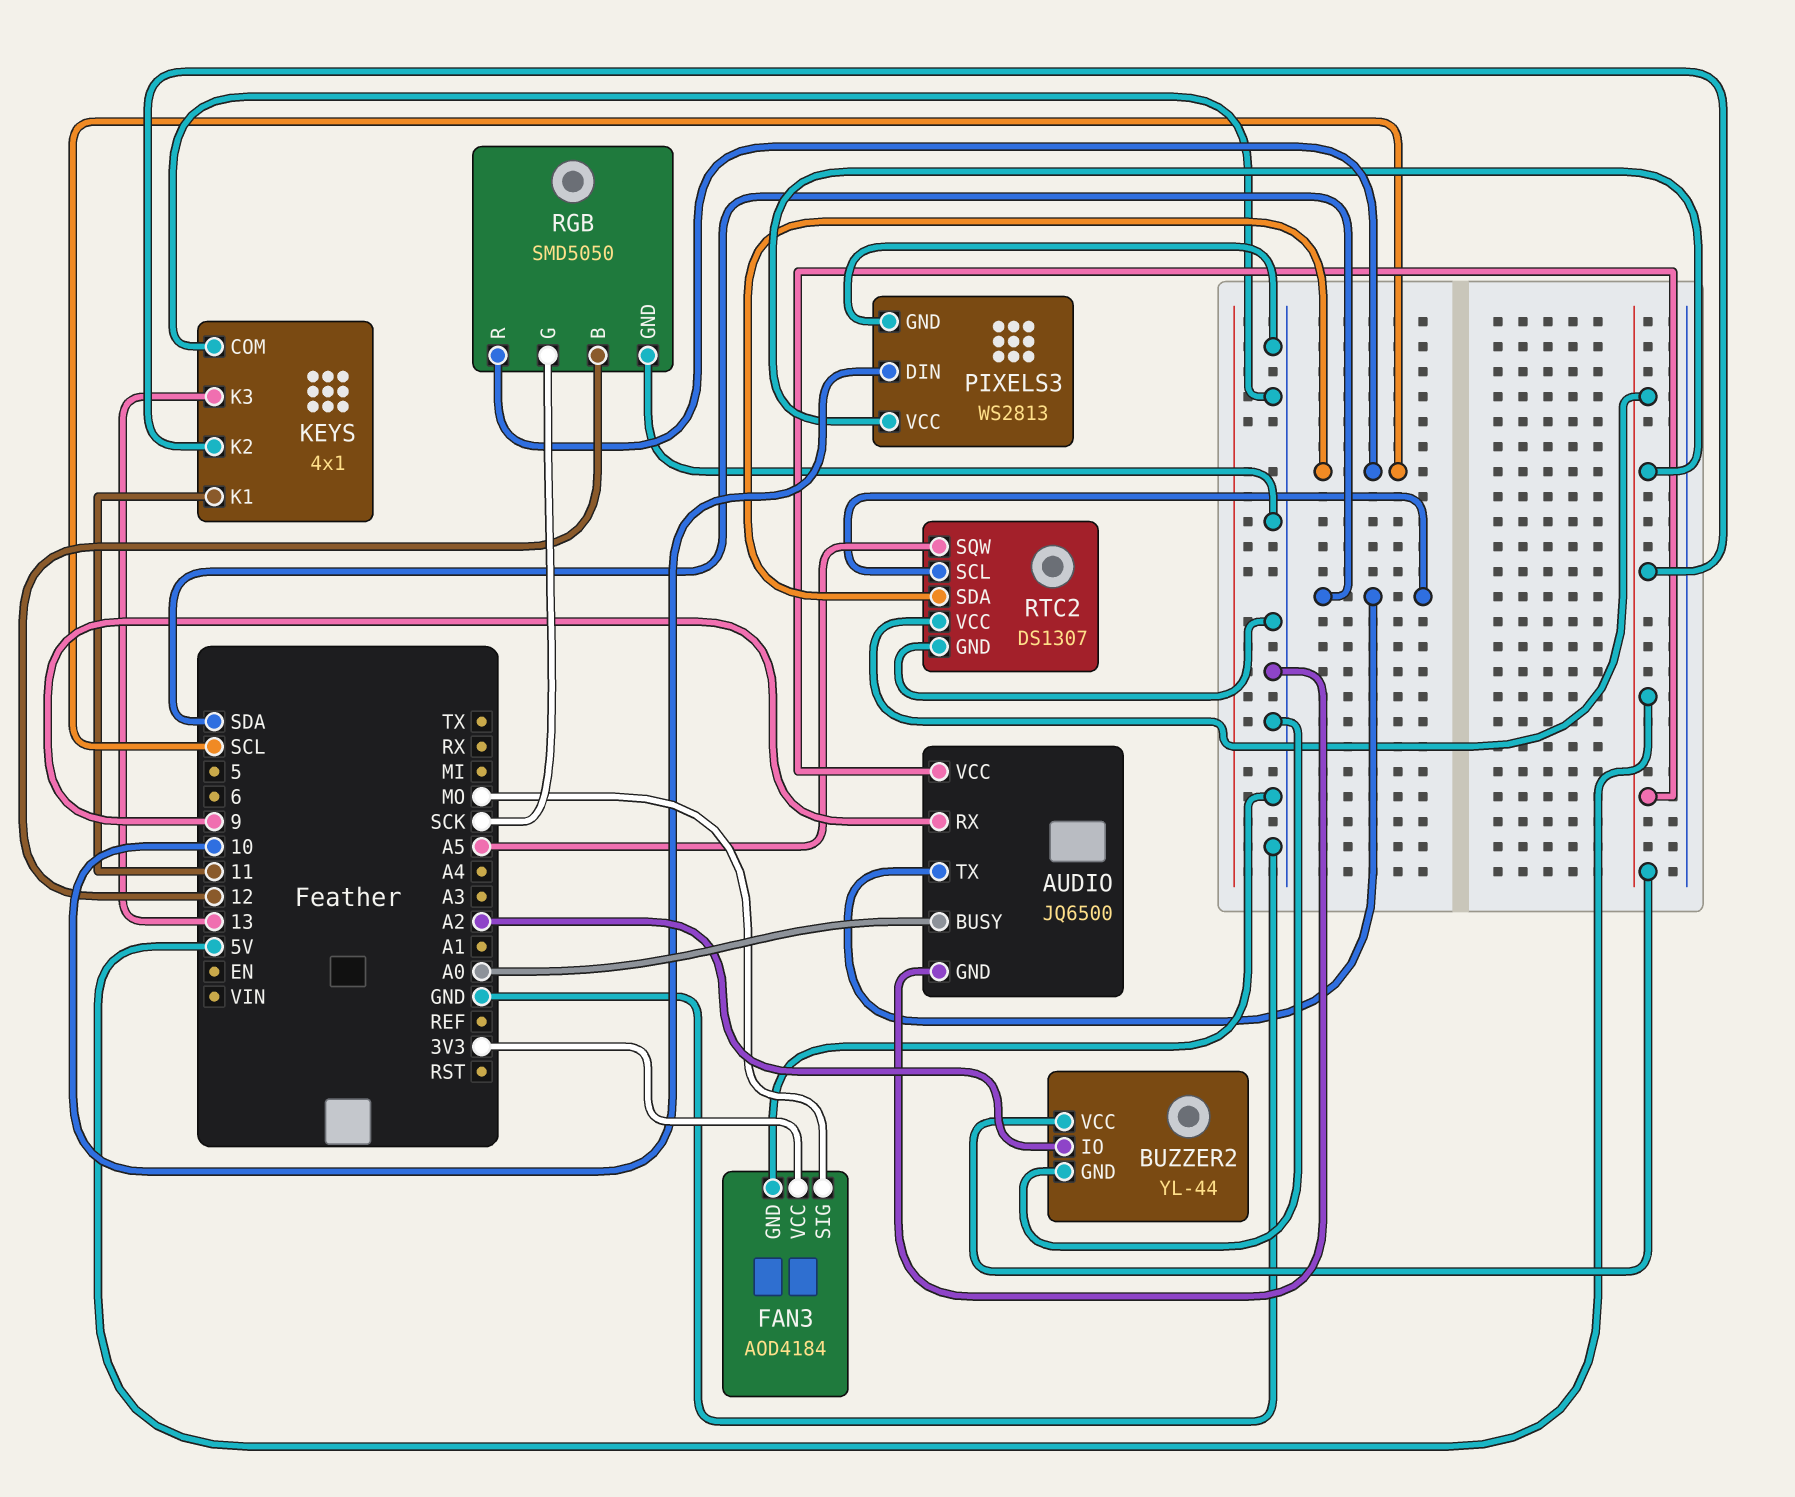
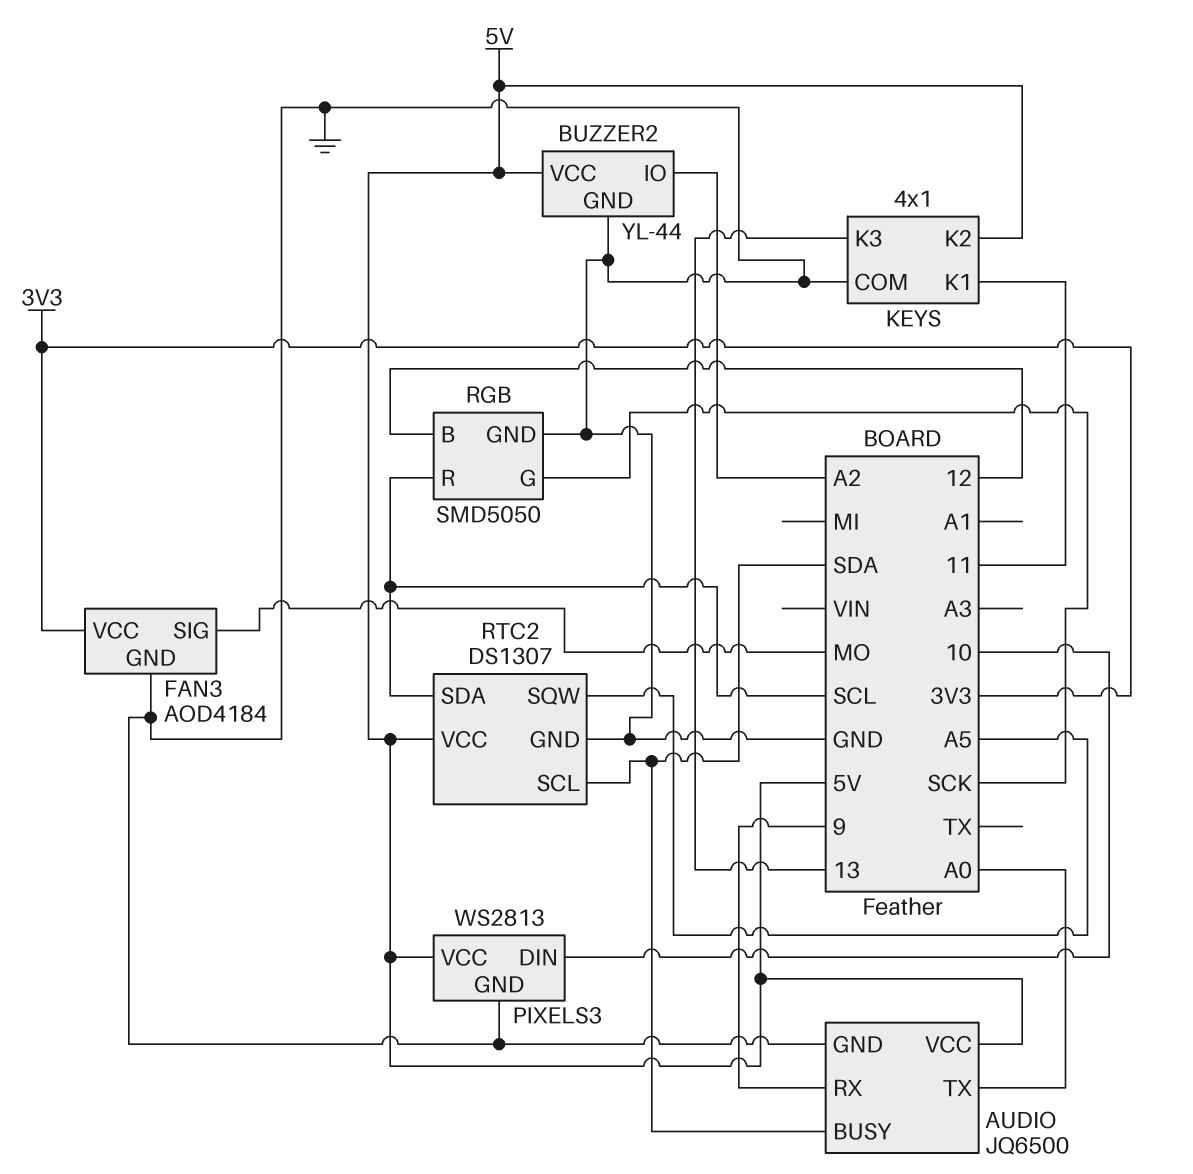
AUDIO pin BUSY: A0 -> SDA
AUDIO pin TX: SDA -> A0

